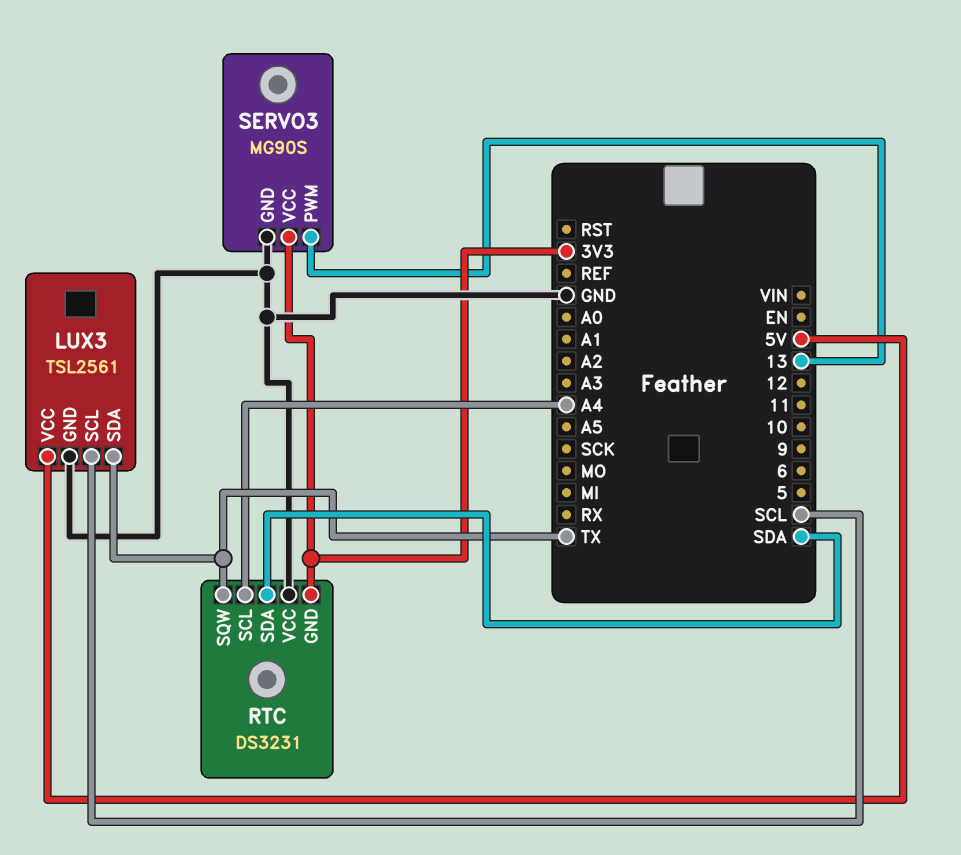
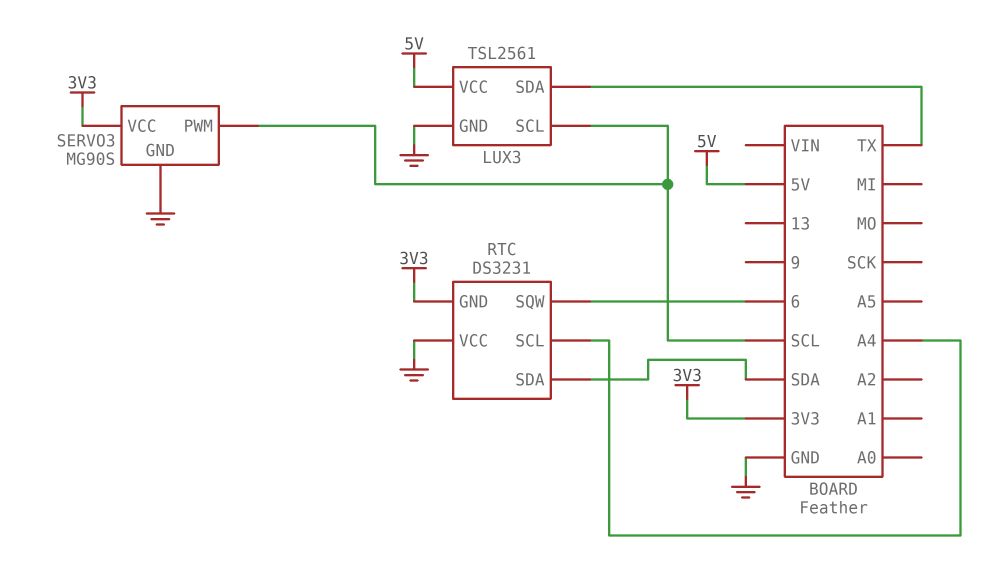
RTC pin SQW: TX -> 6
SERVO3 pin PWM: 13 -> SCL

